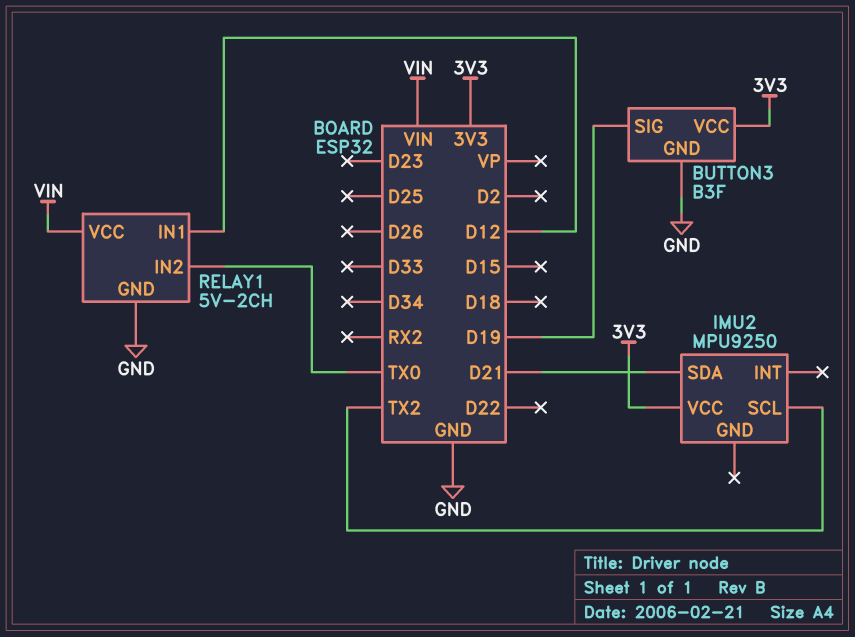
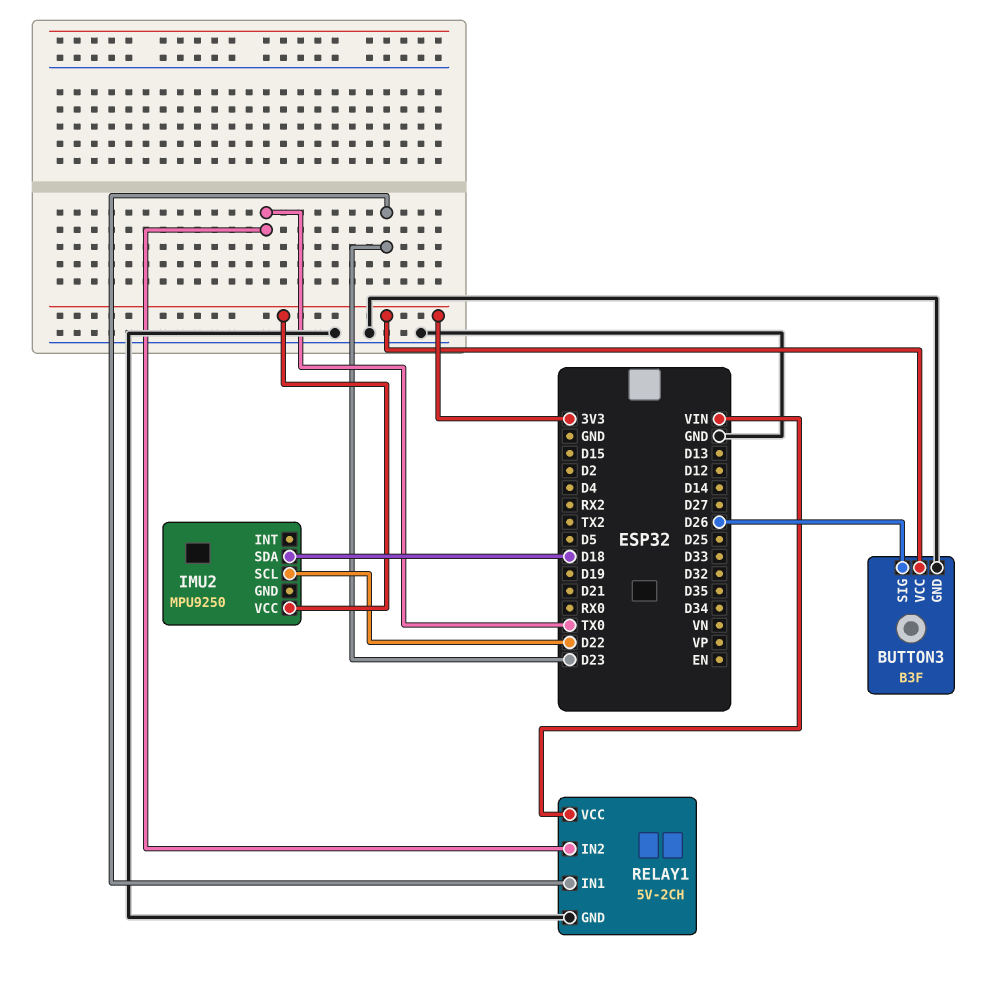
BUTTON3 pin SIG: D19 -> D26
IMU2 pin SCL: TX2 -> D22
IMU2 pin SDA: D21 -> D18
RELAY1 pin IN1: D12 -> D23

